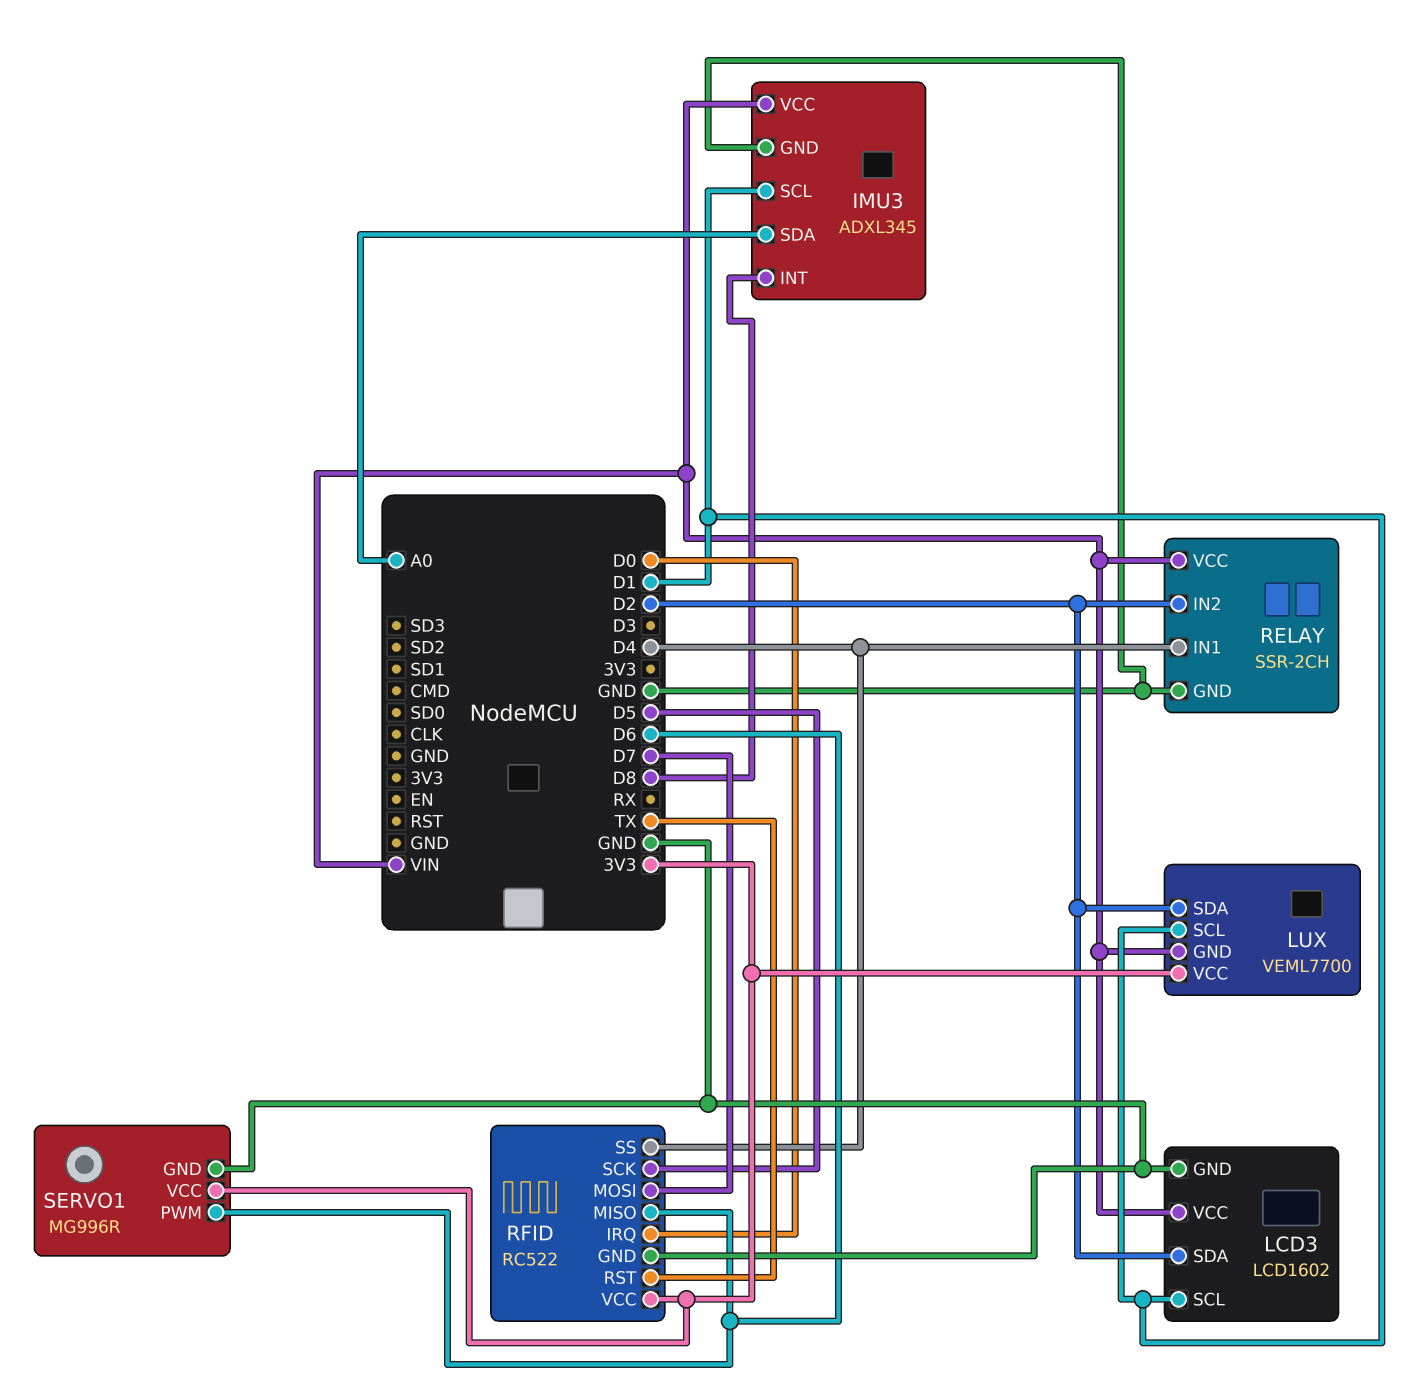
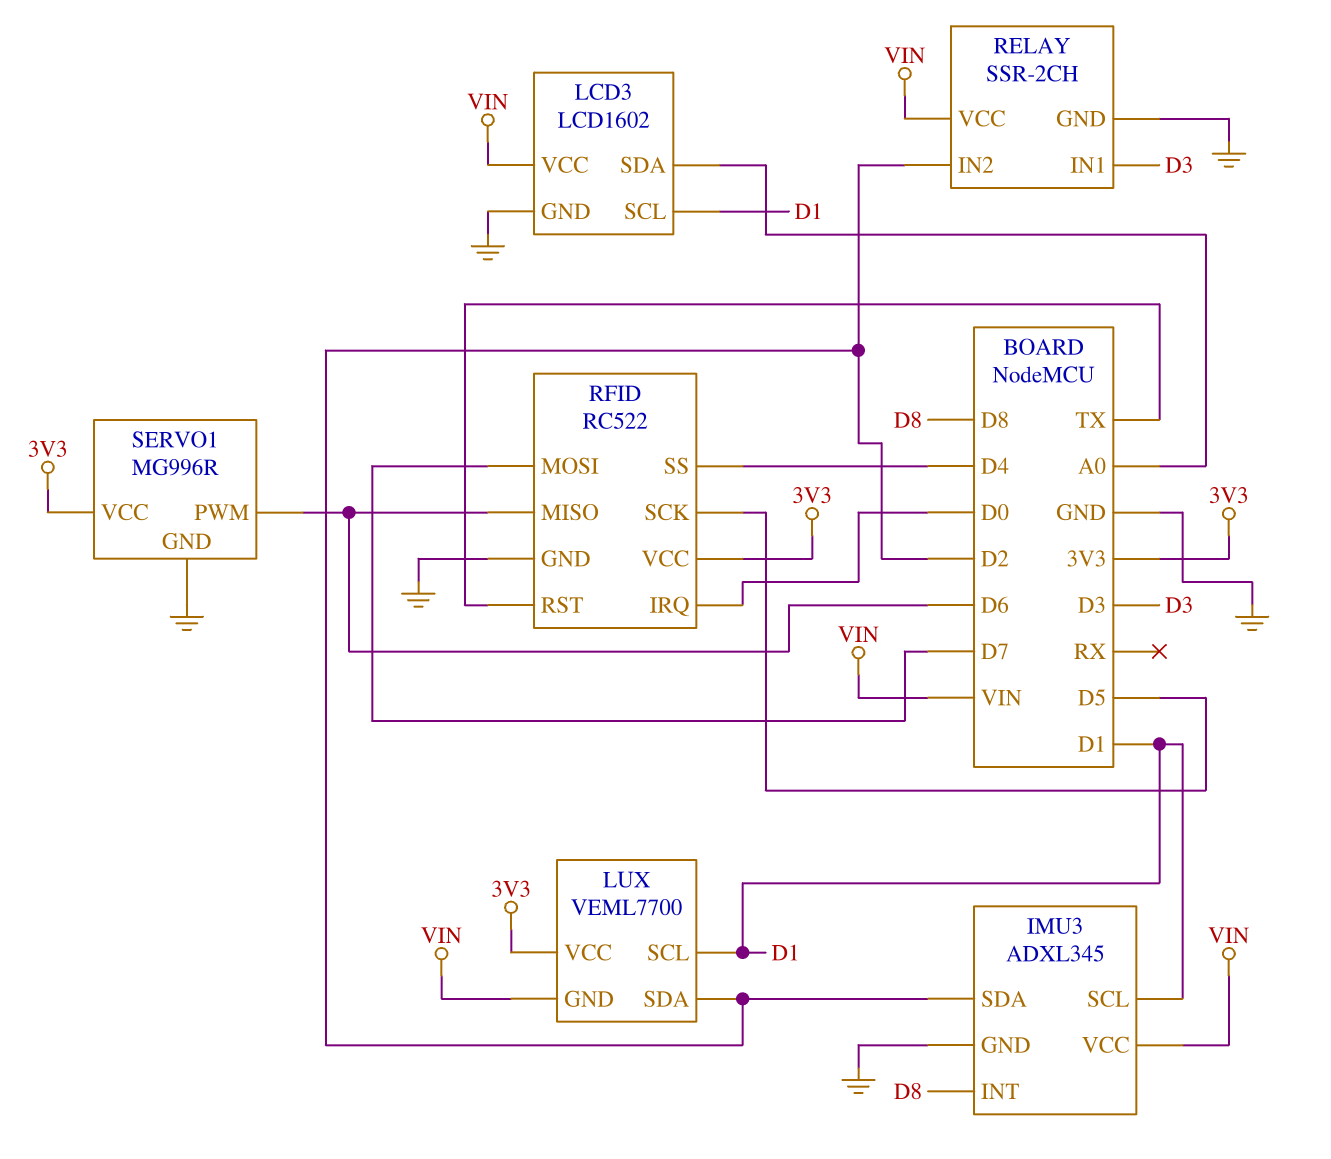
IMU3 pin SDA: A0 -> D2
LCD3 pin SDA: D2 -> A0
RELAY pin IN1: D4 -> D3

